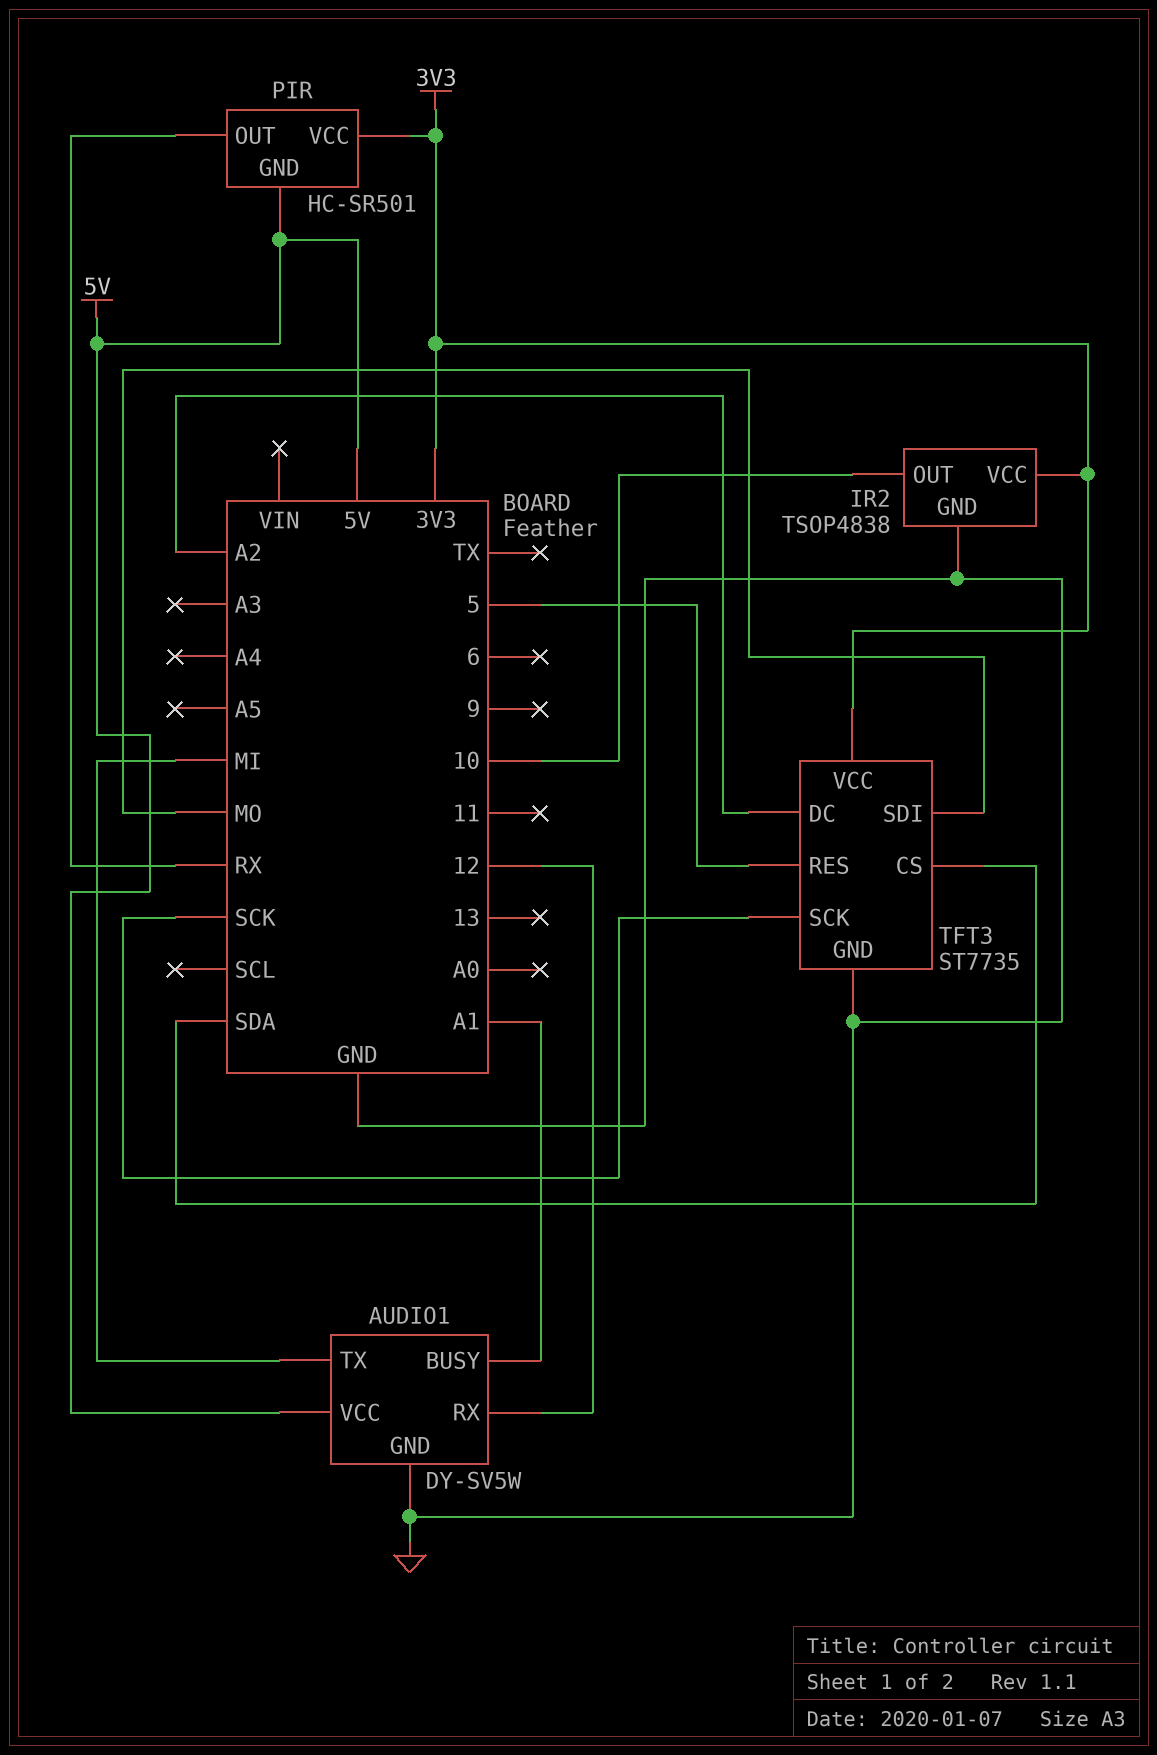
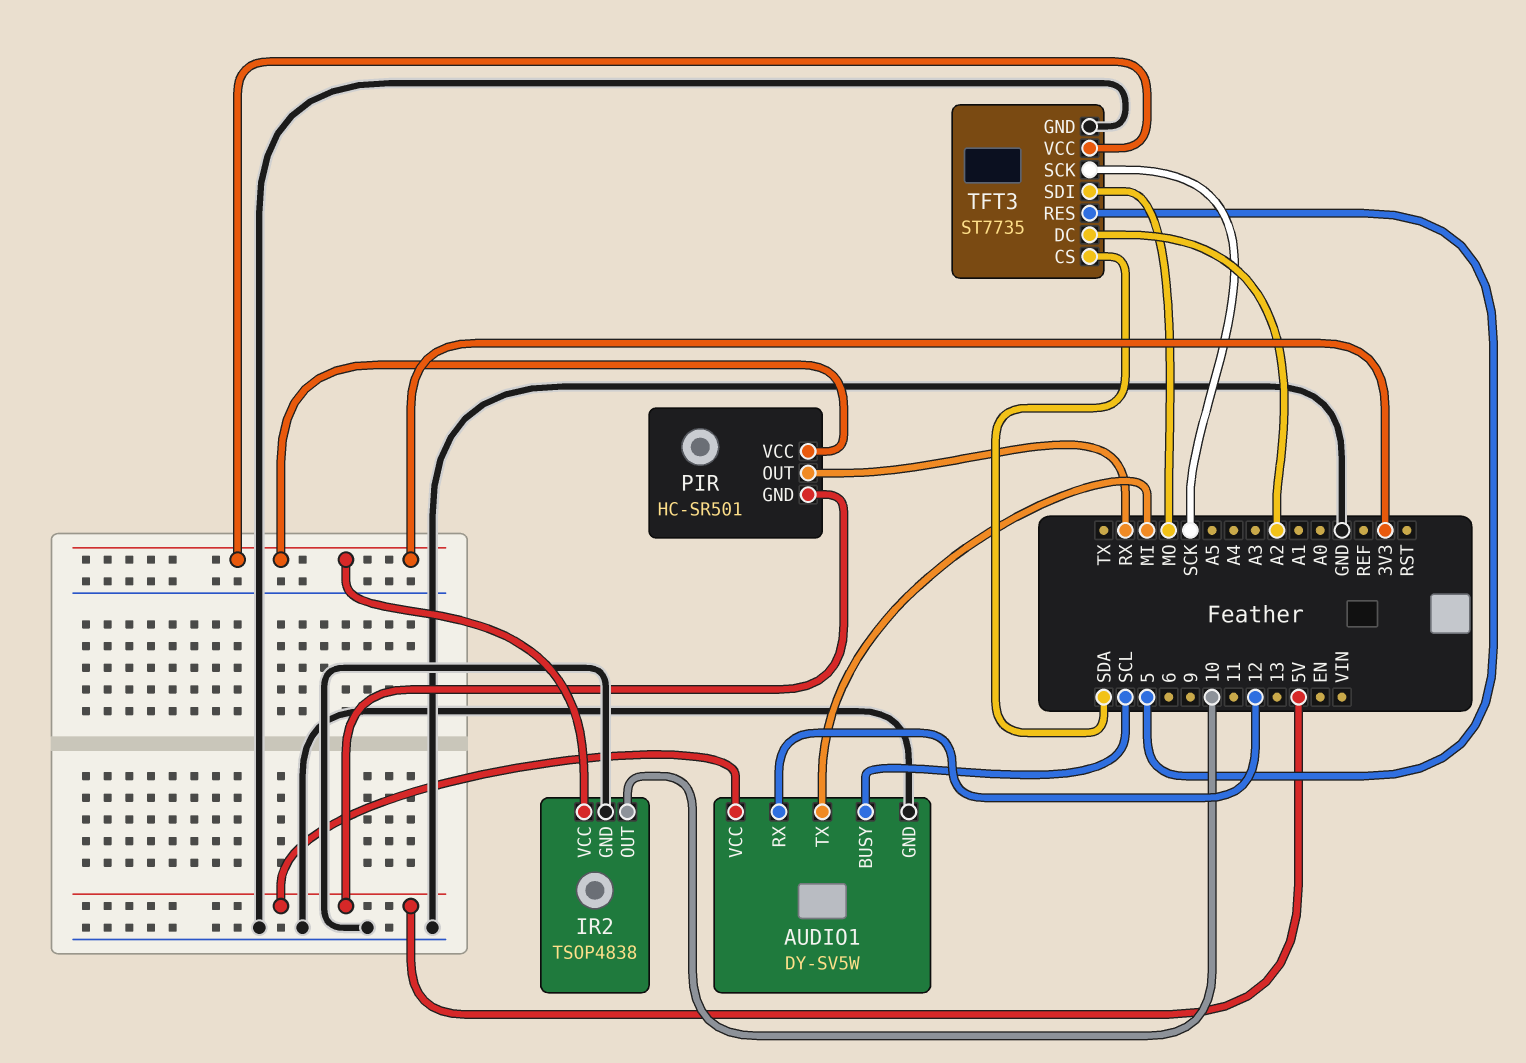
AUDIO1 pin BUSY: A1 -> SCL

